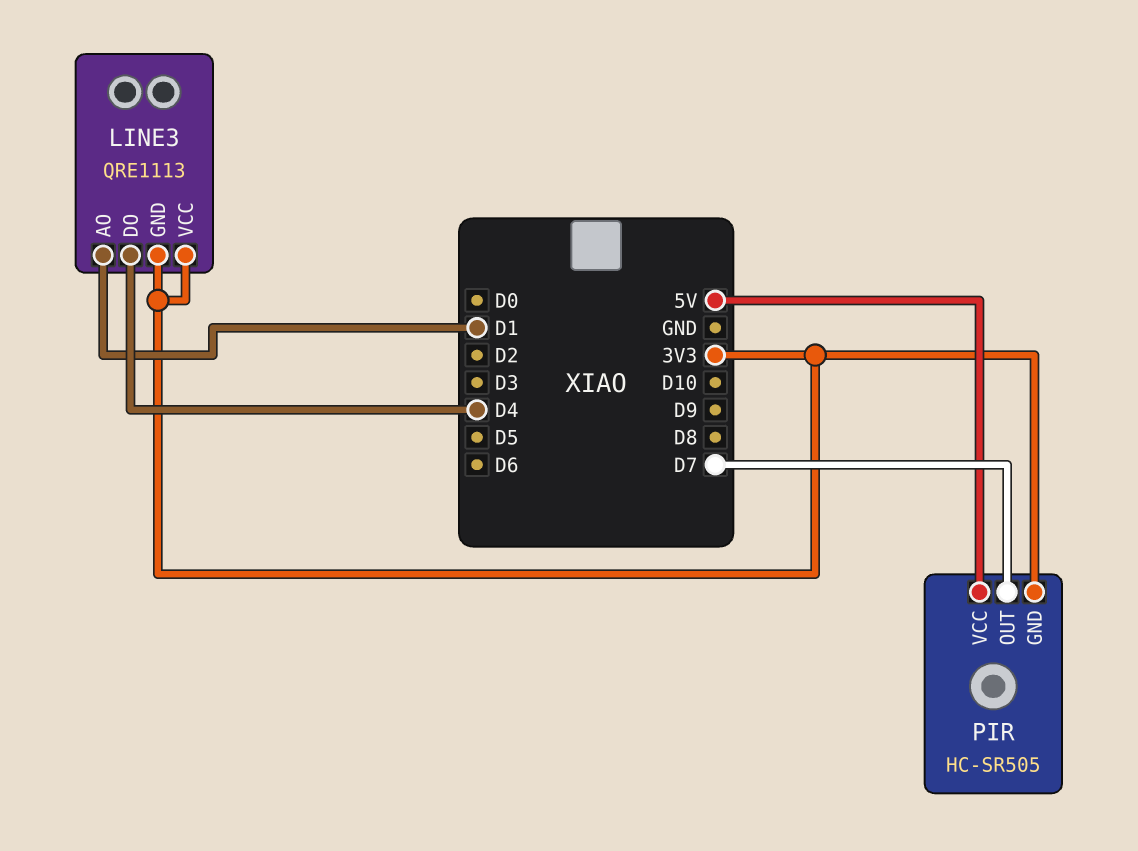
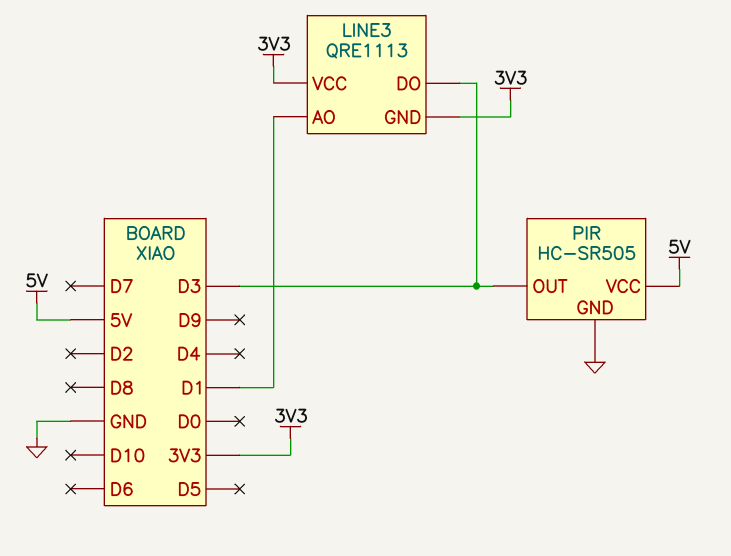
LINE3 pin DO: D4 -> D3
PIR pin GND: 3V3 -> GND
PIR pin OUT: D7 -> D3

